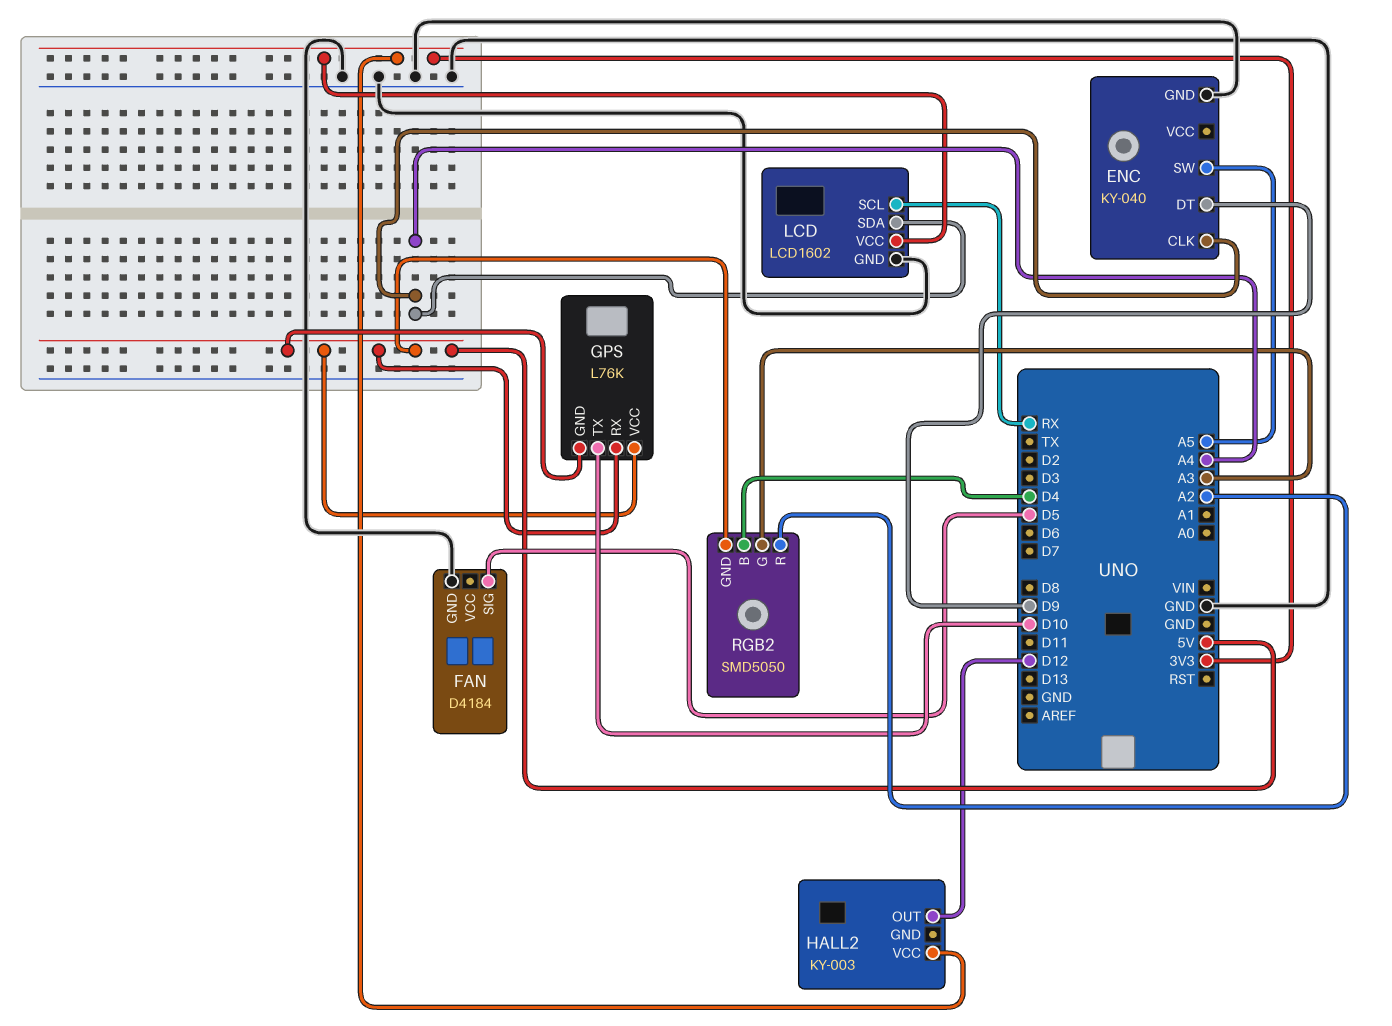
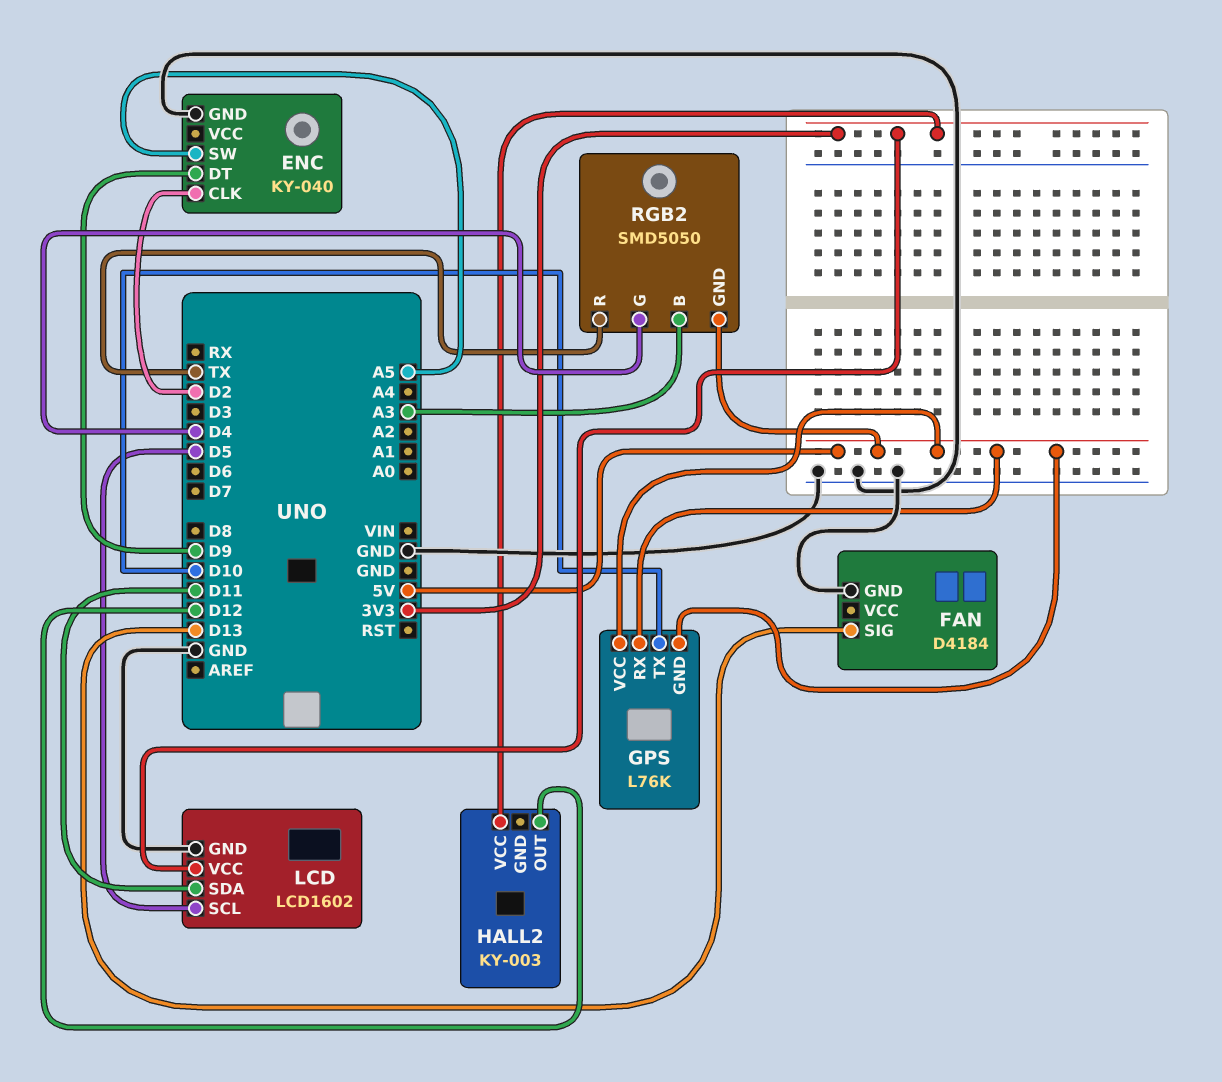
ENC pin CLK: A4 -> D2
FAN pin SIG: D5 -> D13
LCD pin SCL: RX -> D5
LCD pin SDA: A4 -> D11
RGB2 pin B: D4 -> A3
RGB2 pin G: A3 -> D4
RGB2 pin R: A2 -> TX

